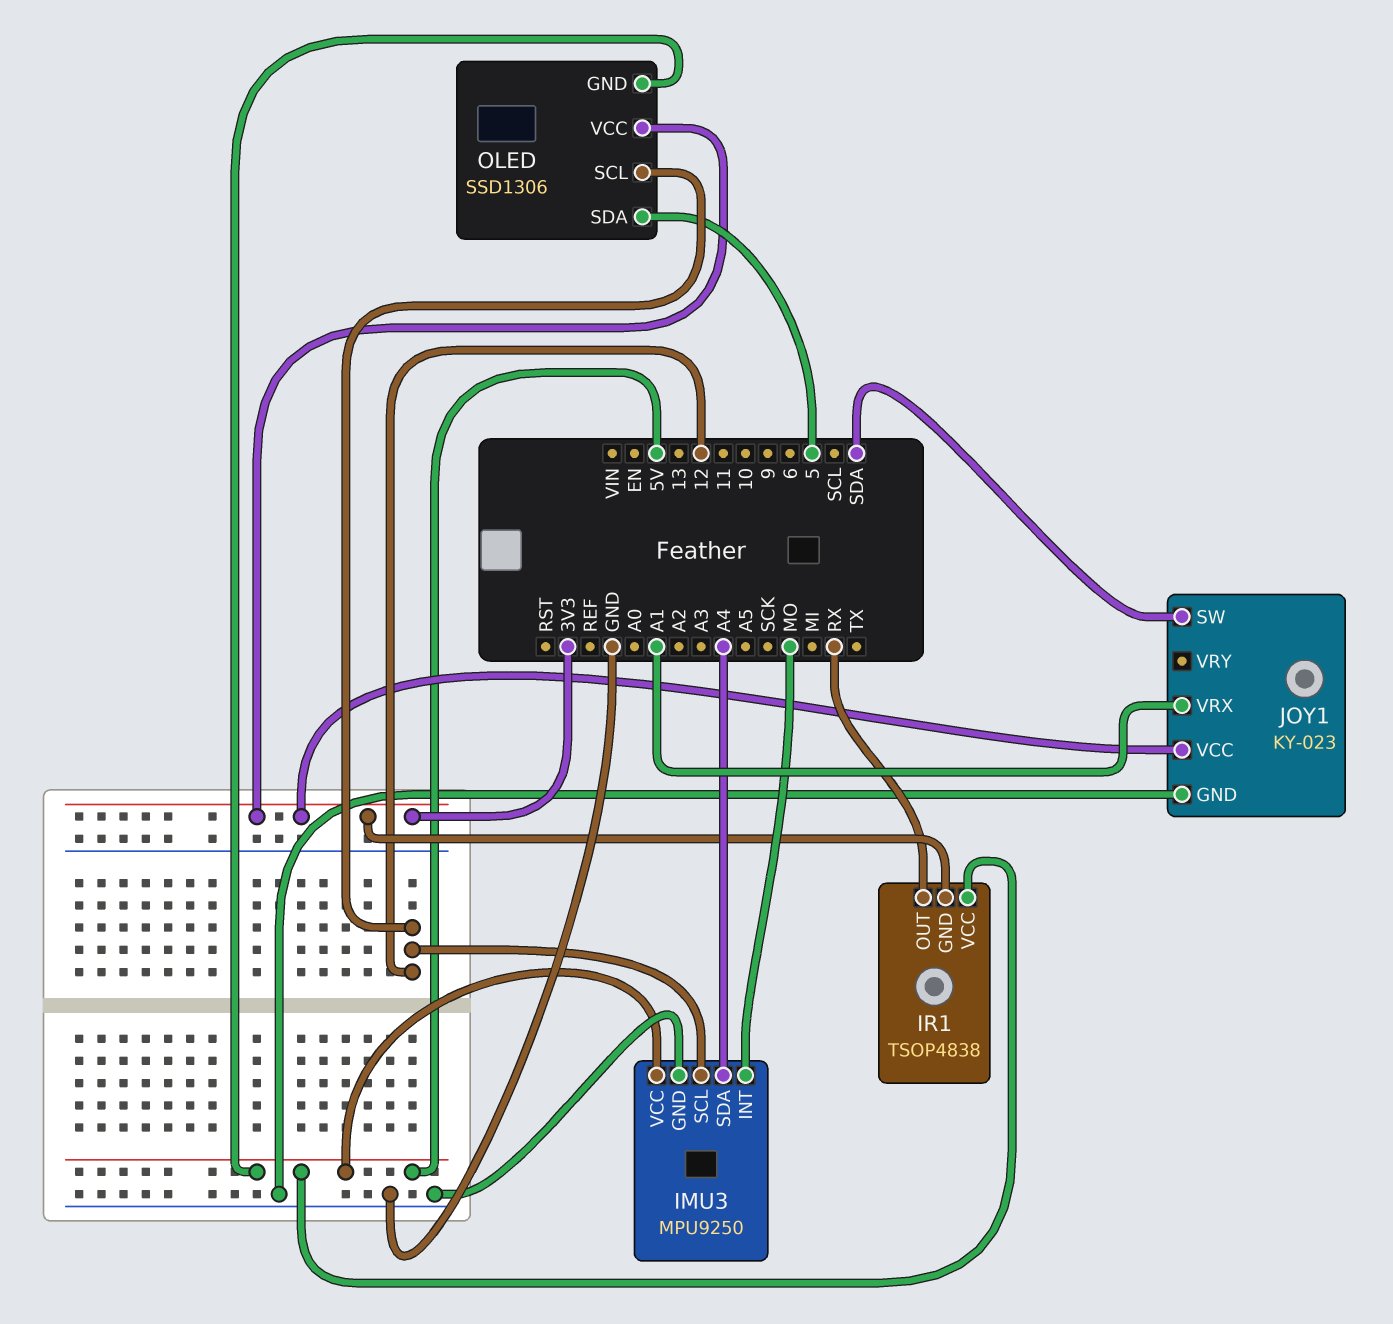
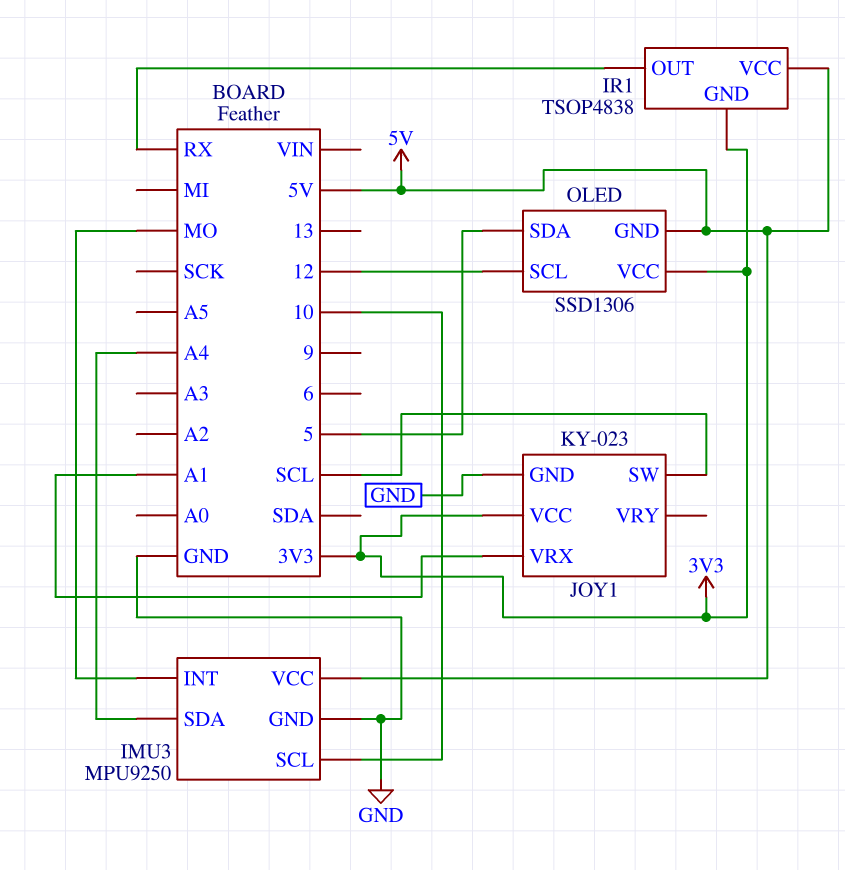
IMU3 pin SCL: 12 -> 10
JOY1 pin SW: SDA -> SCL

